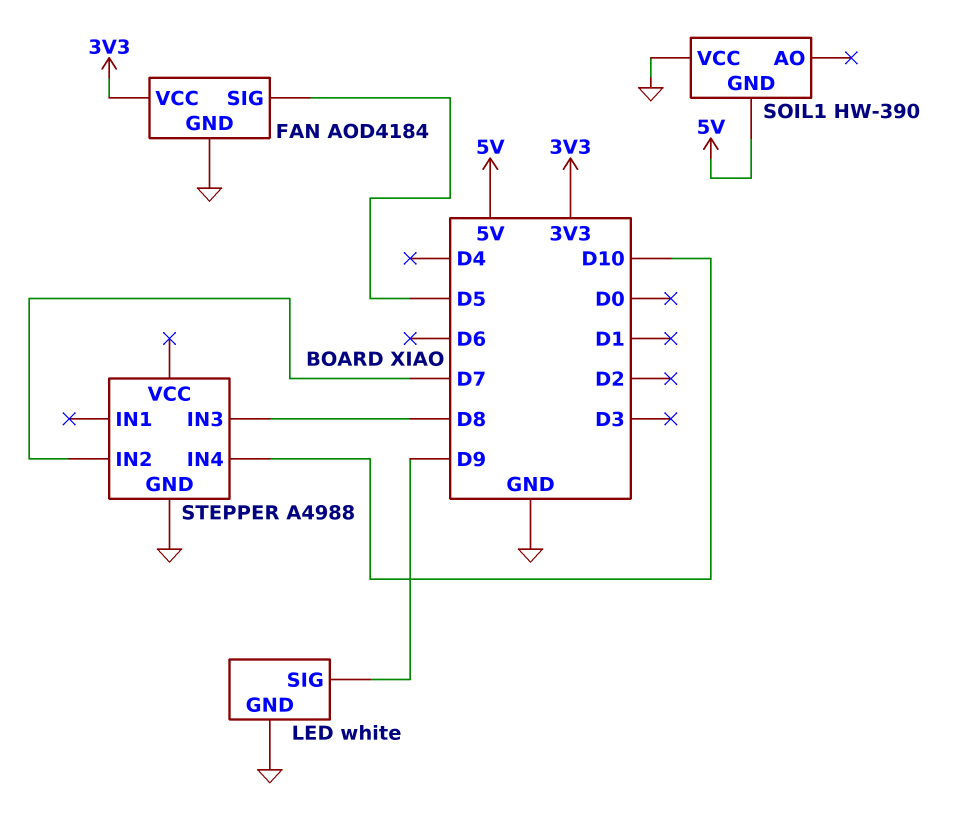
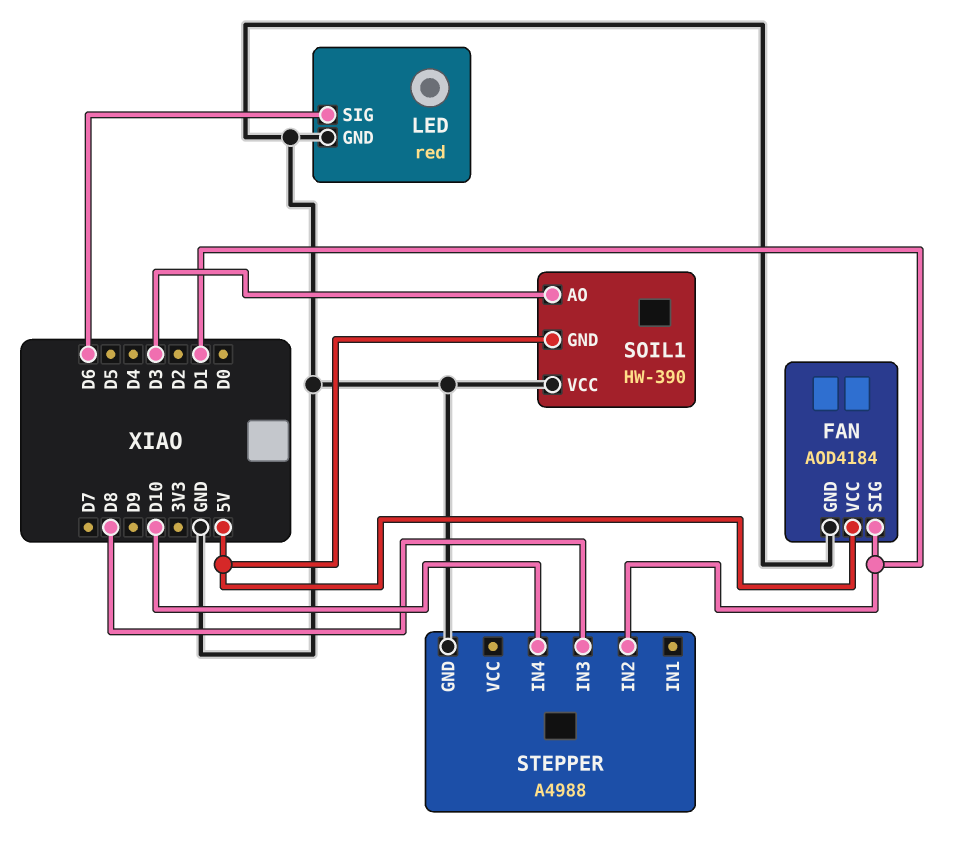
FAN pin SIG: D5 -> D1
FAN pin VCC: 3V3 -> 5V
LED: white -> red
LED pin SIG: D9 -> D6
SOIL1 pin AO: none -> D3
STEPPER pin IN2: D7 -> D1

